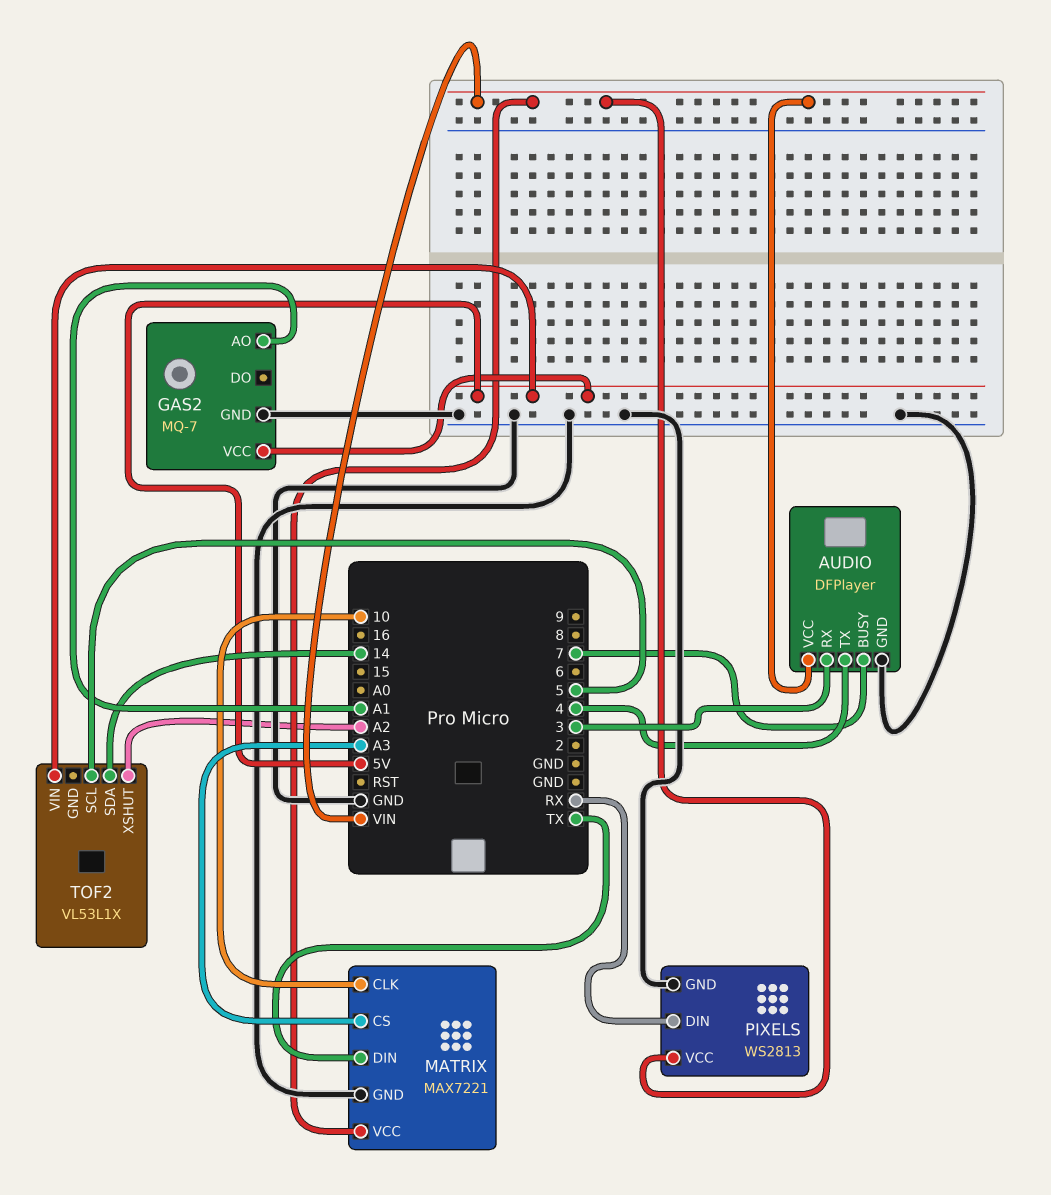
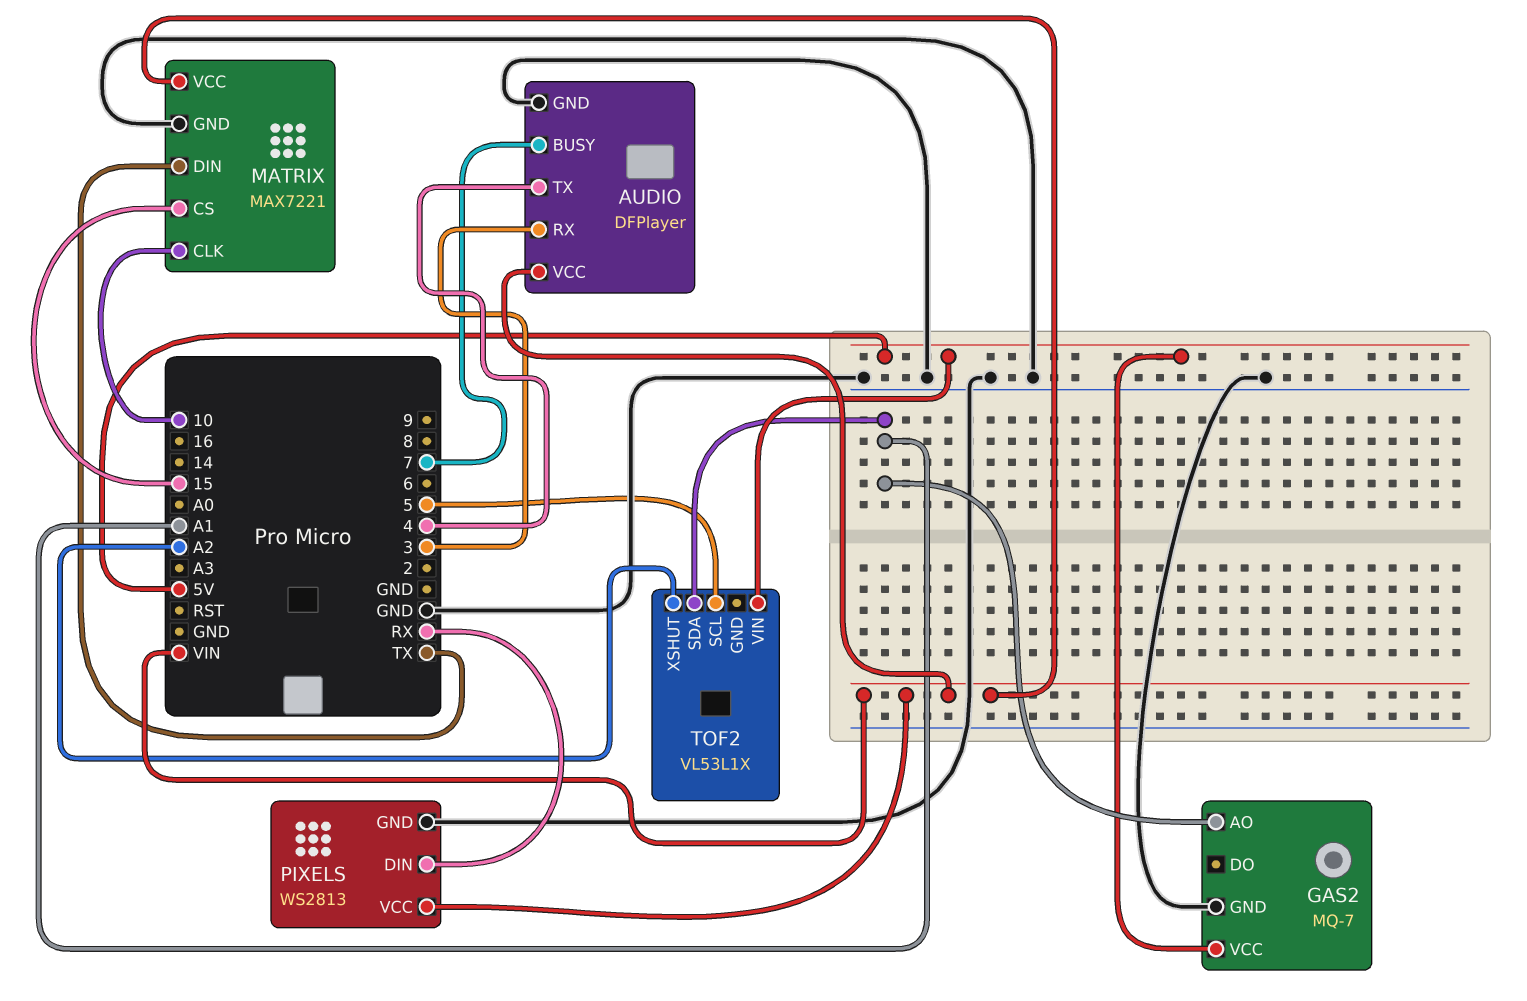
MATRIX pin CS: A3 -> 15
TOF2 pin SDA: 14 -> A1

